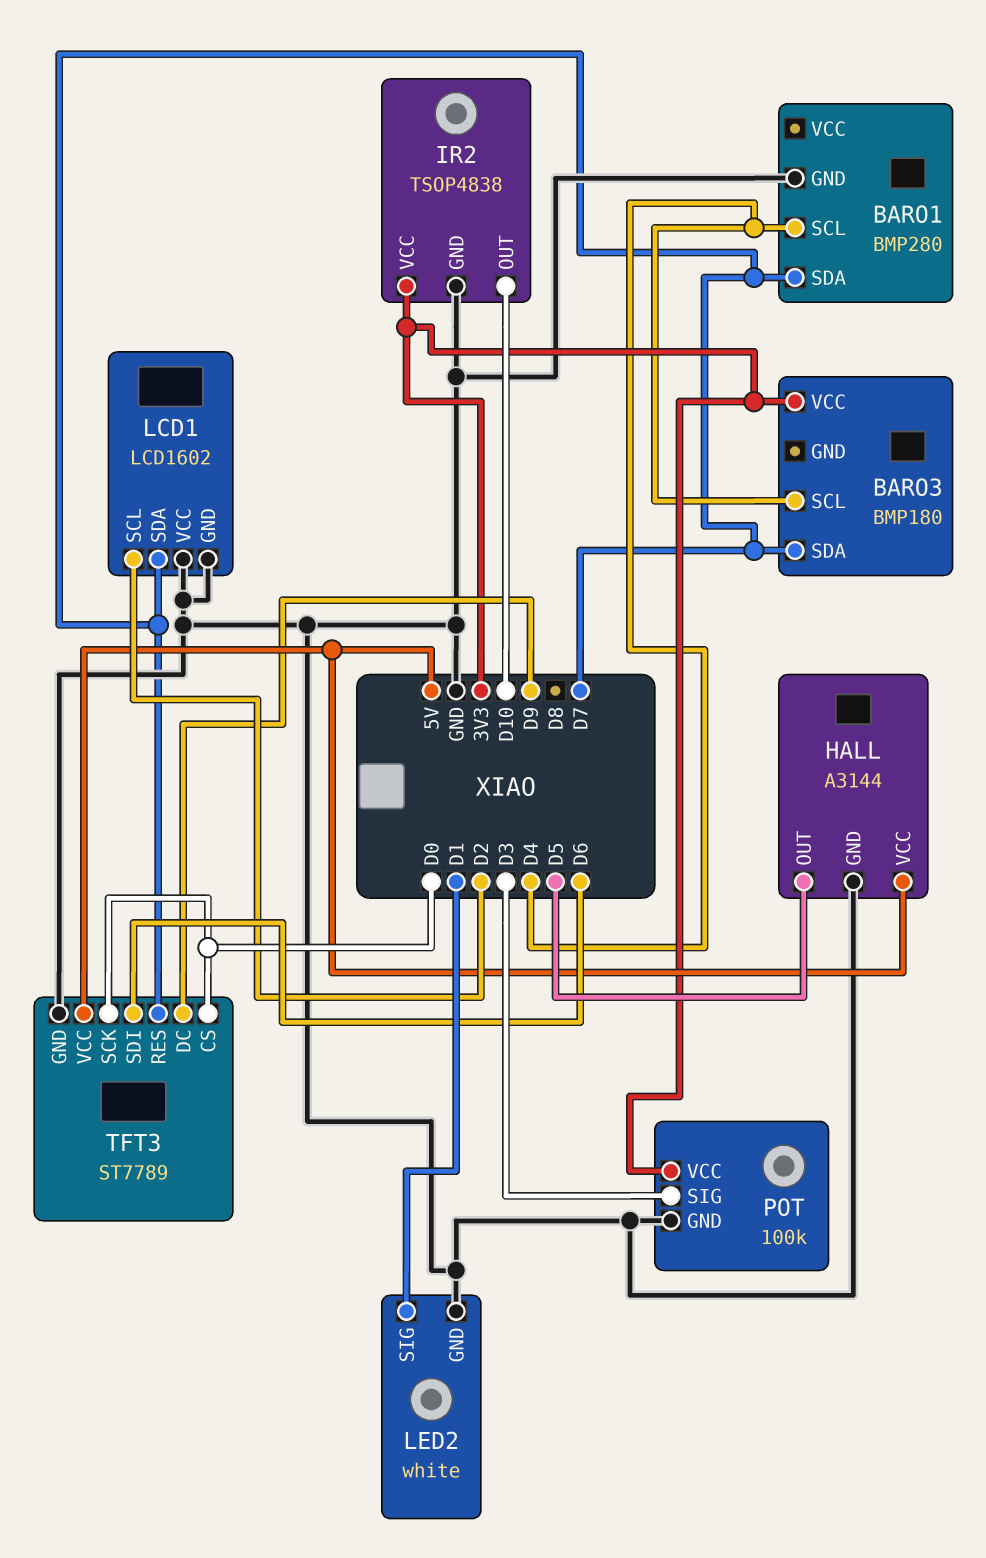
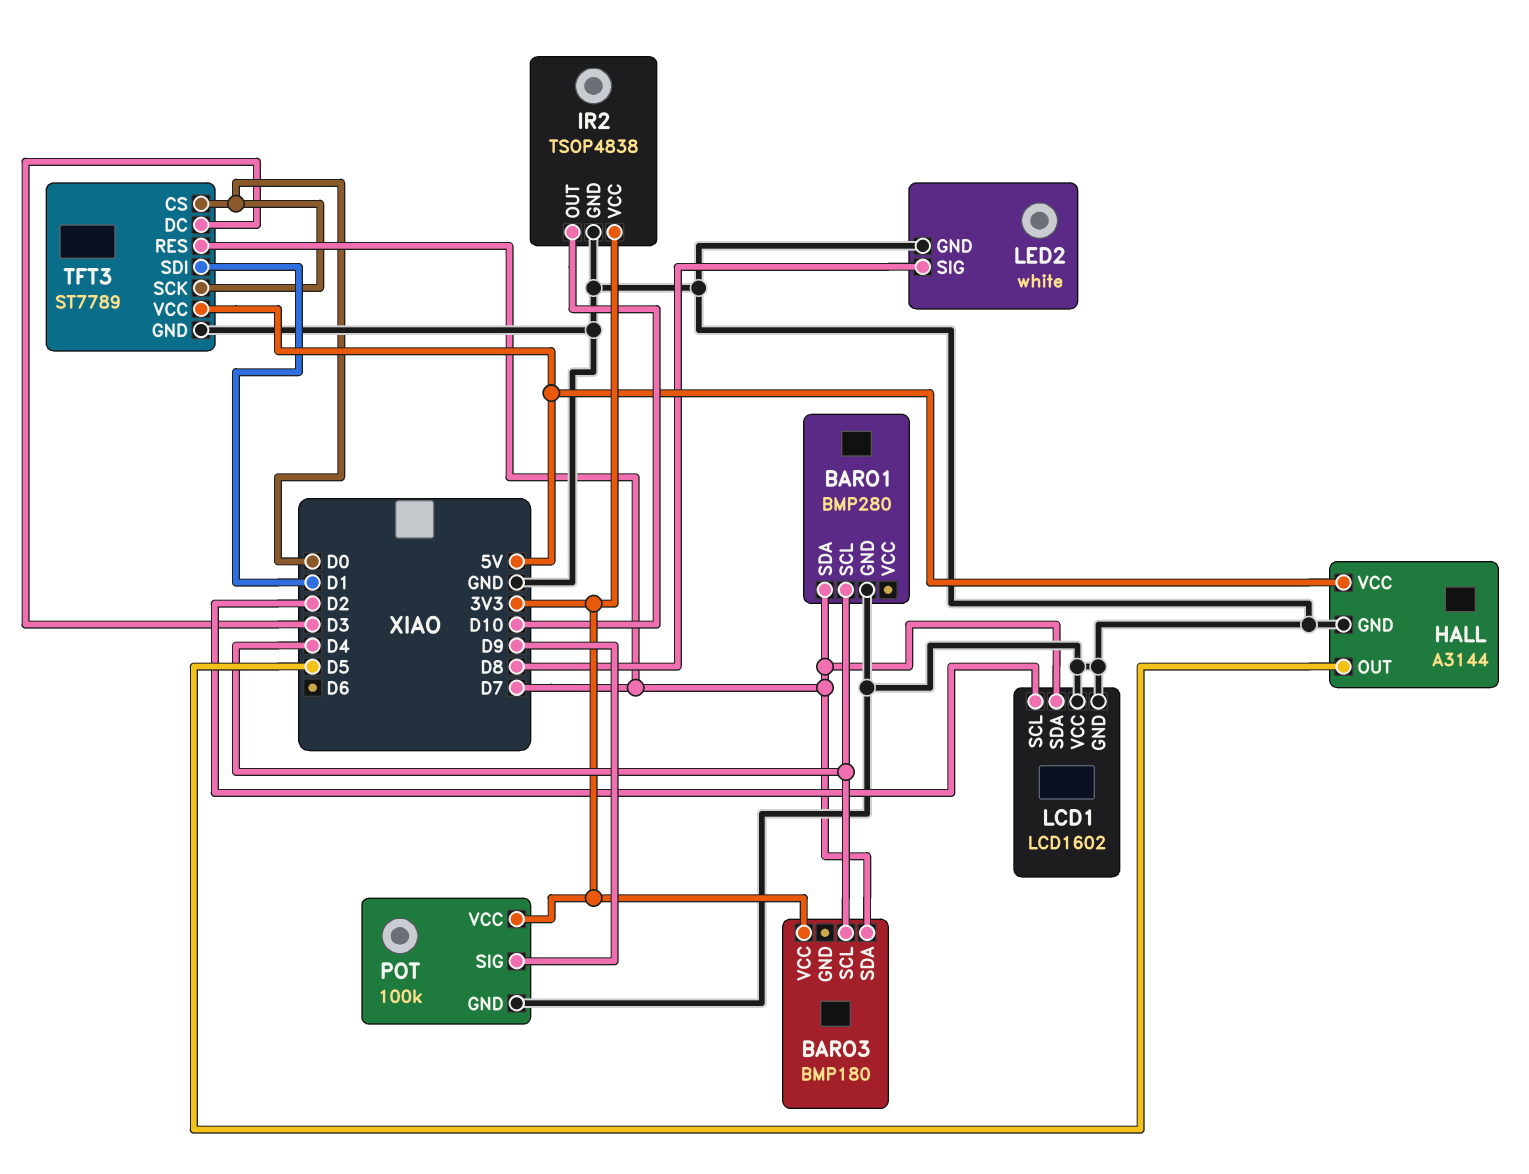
LED2 pin SIG: D1 -> D8
POT pin SIG: D3 -> D9
TFT3 pin DC: D9 -> D3
TFT3 pin SDI: D6 -> D1

